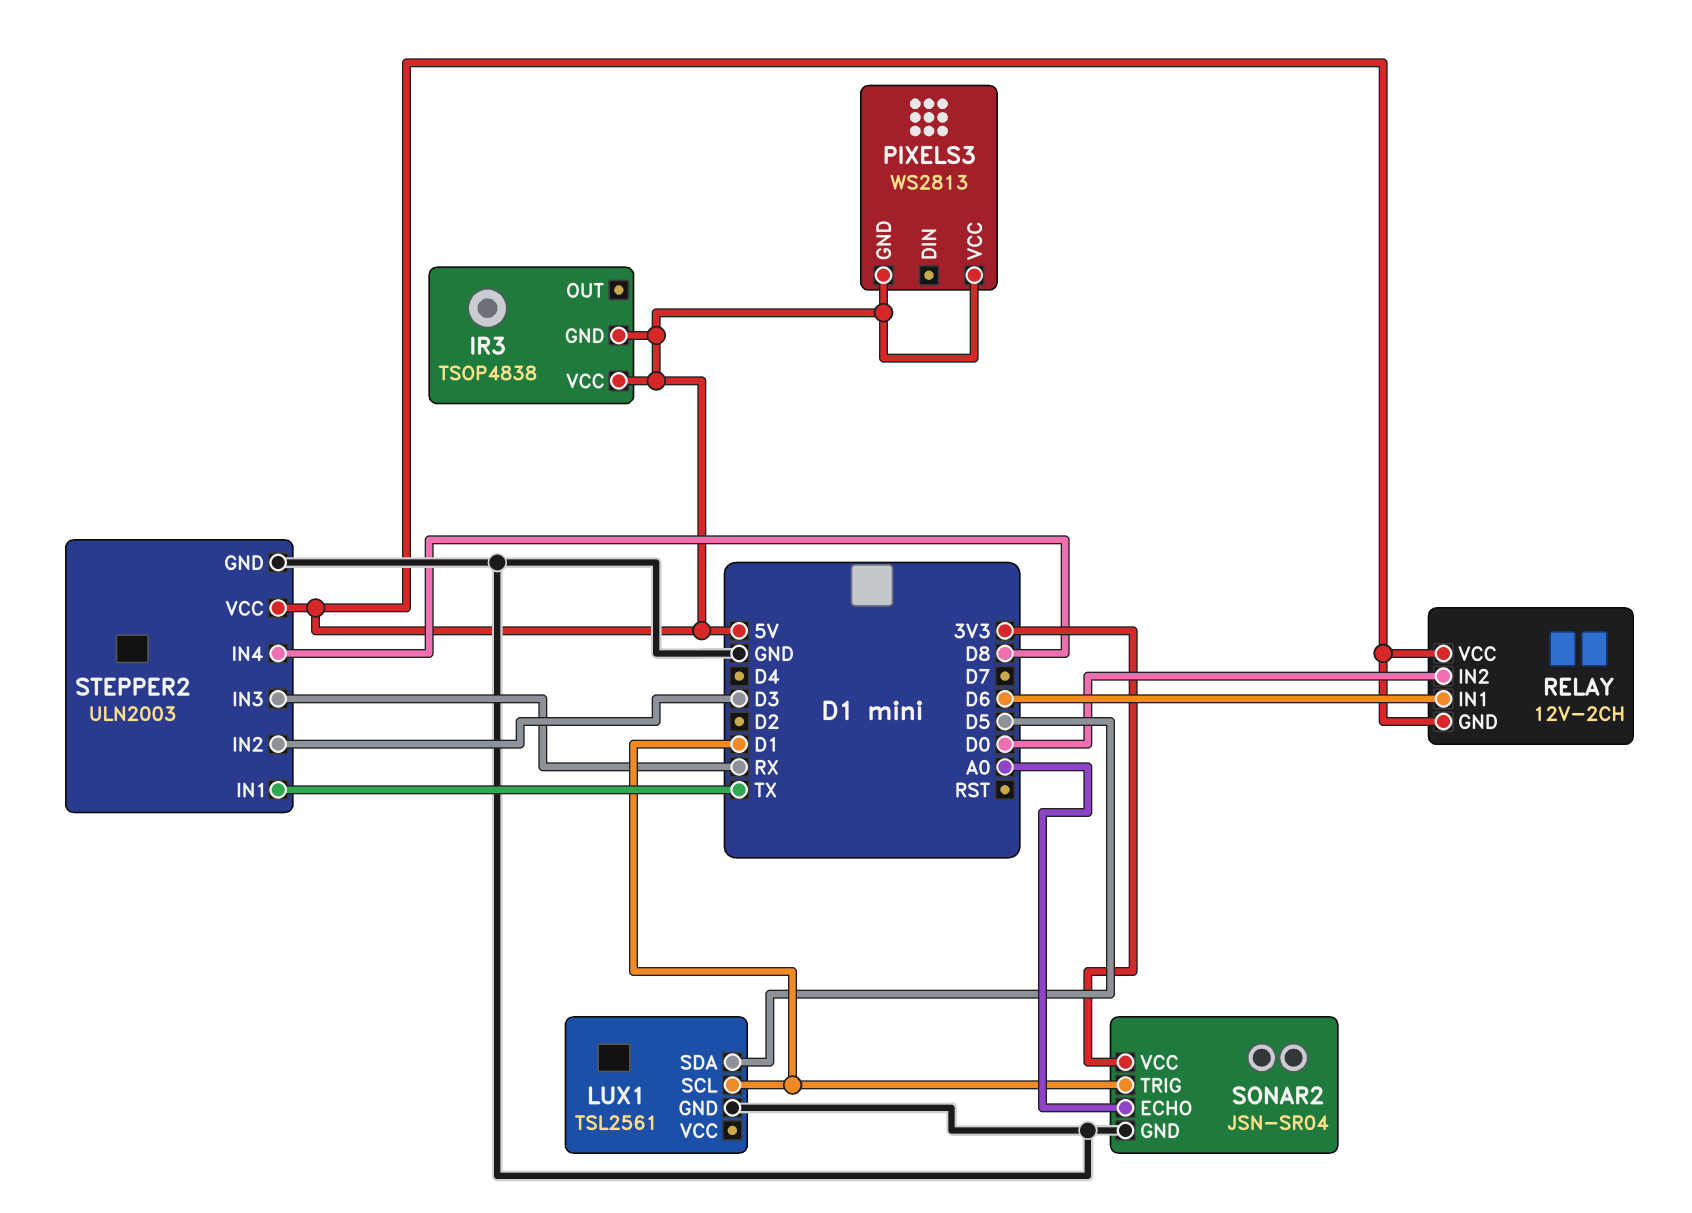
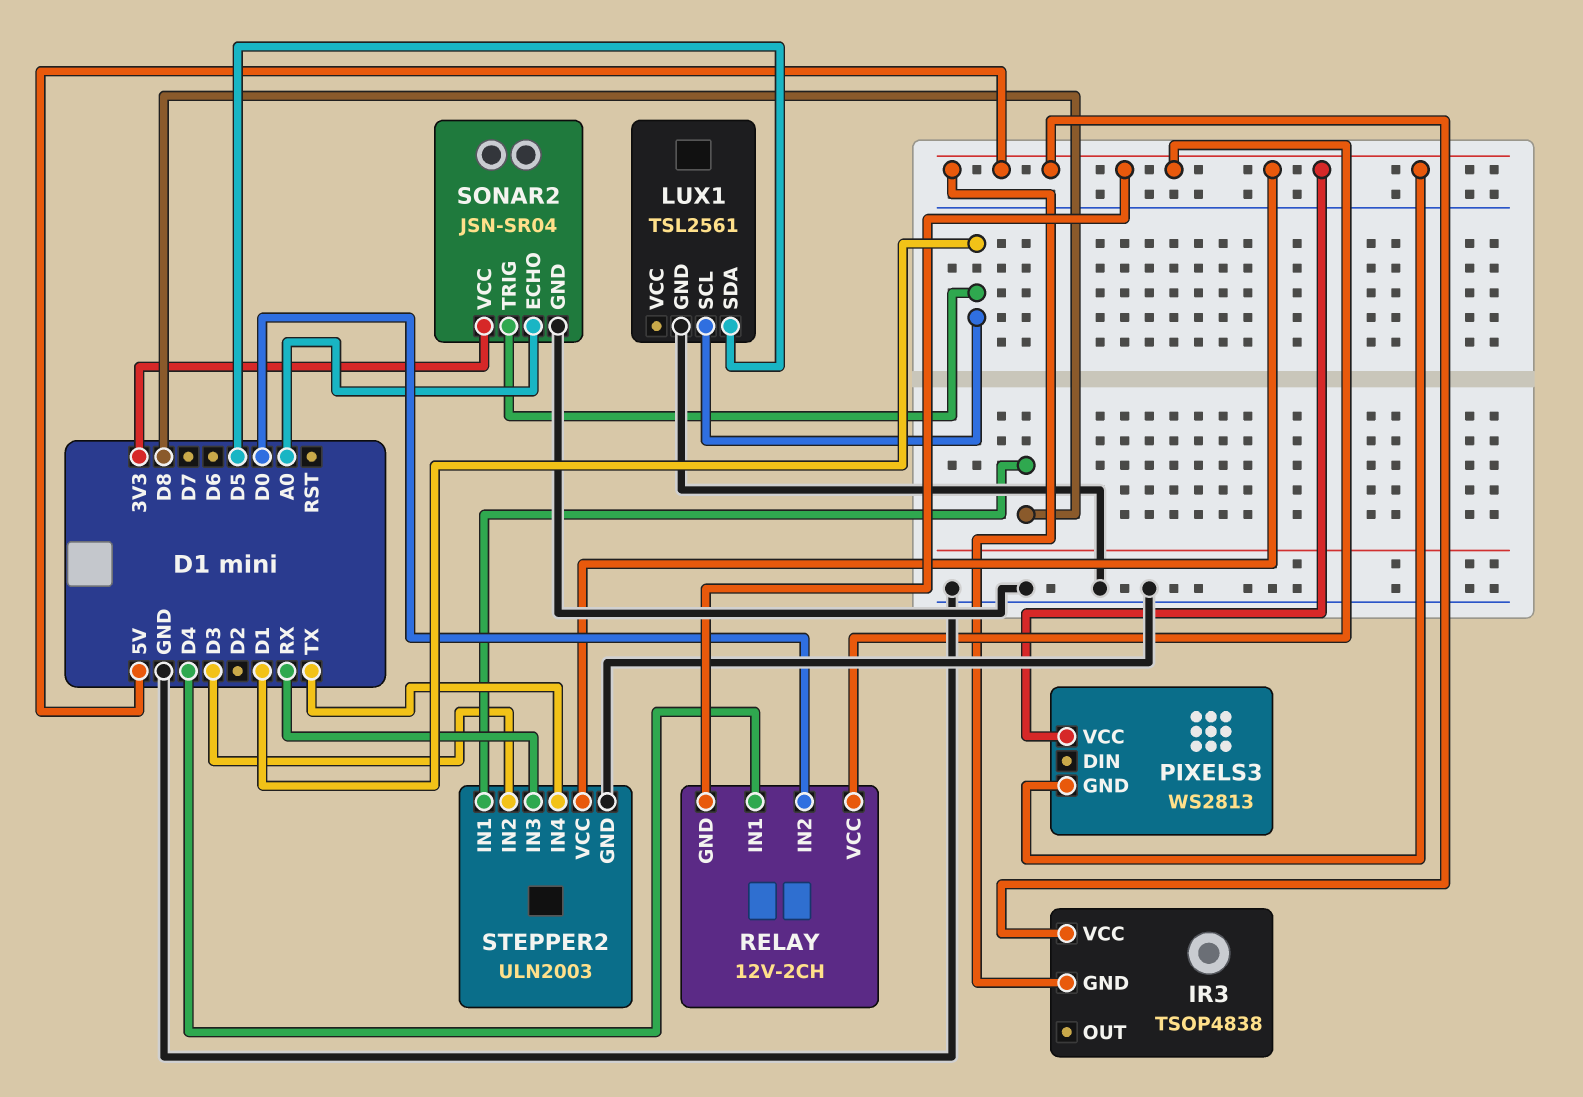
RELAY pin IN1: D6 -> D4
STEPPER2 pin IN1: TX -> D8
STEPPER2 pin IN4: D8 -> TX

